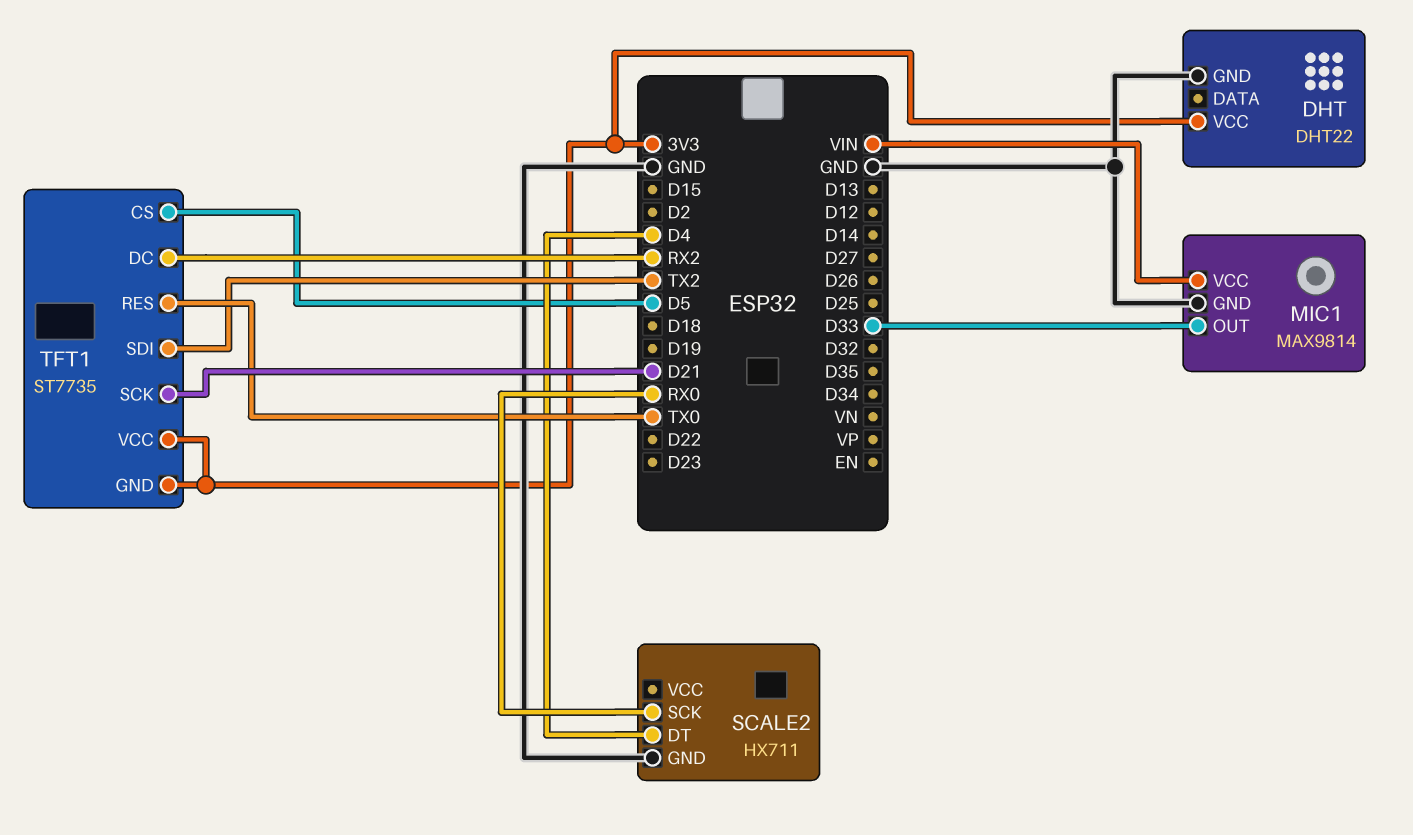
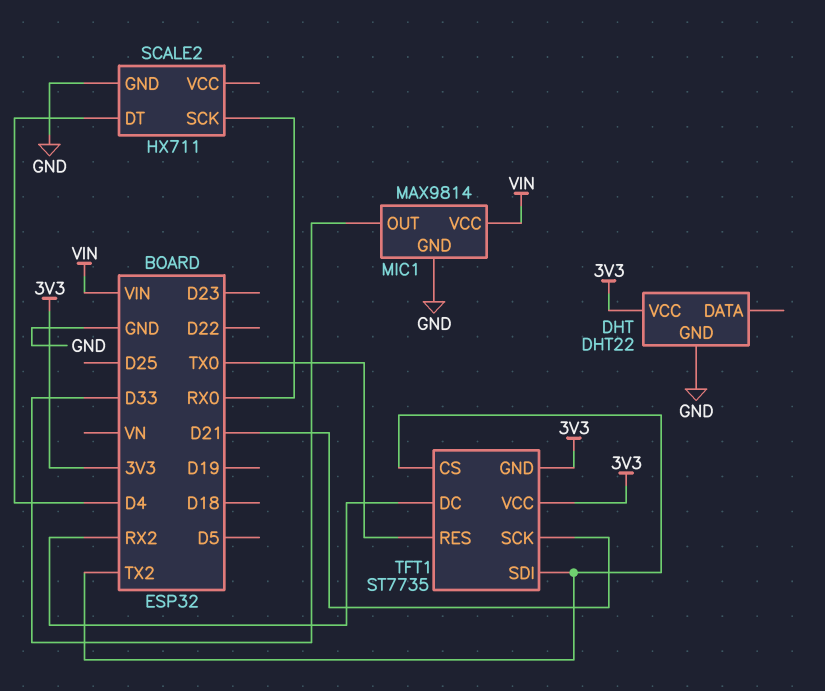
TFT1 pin CS: D5 -> TX2

